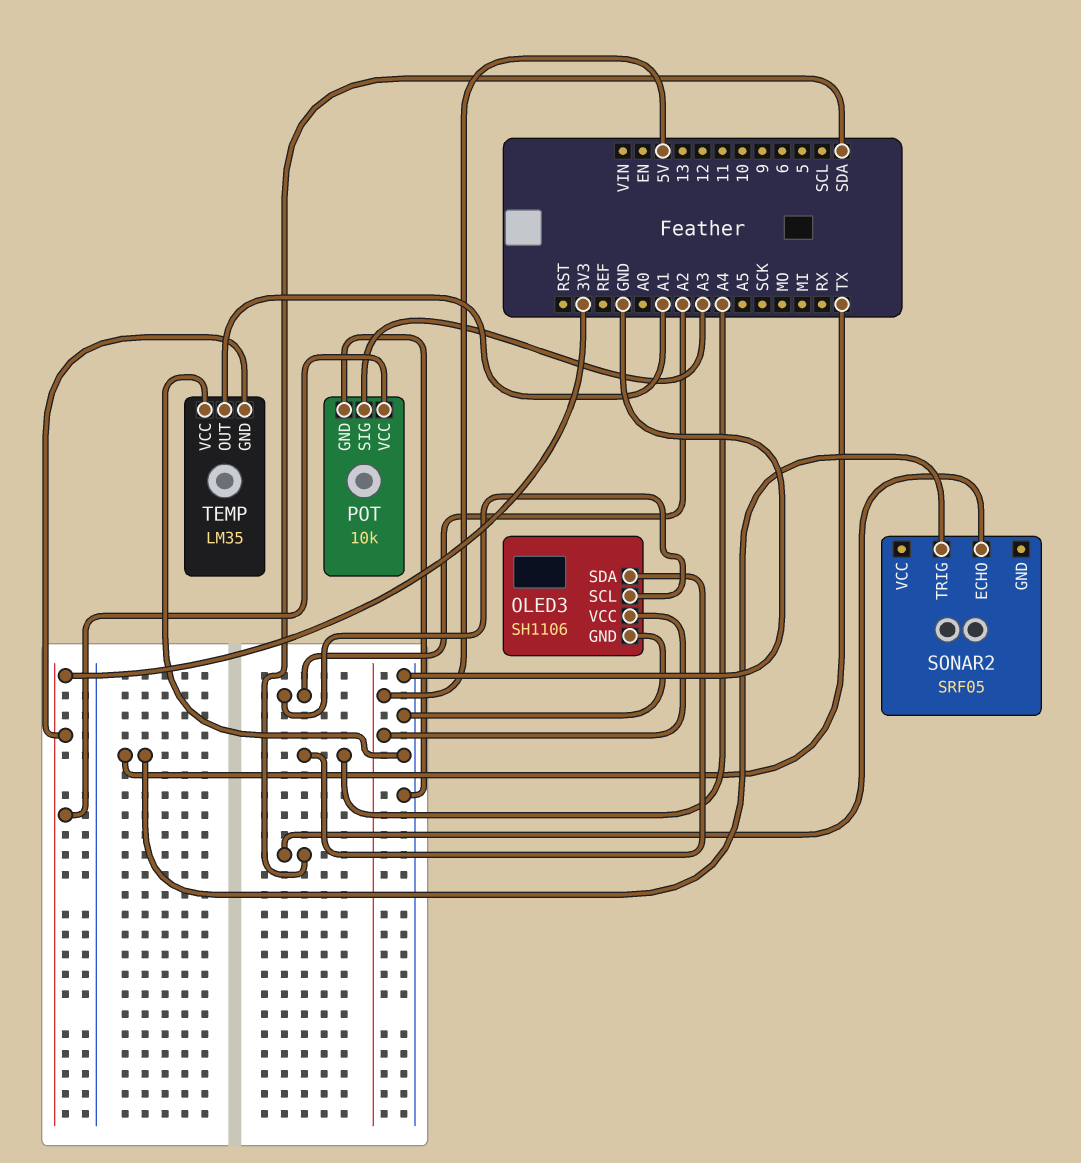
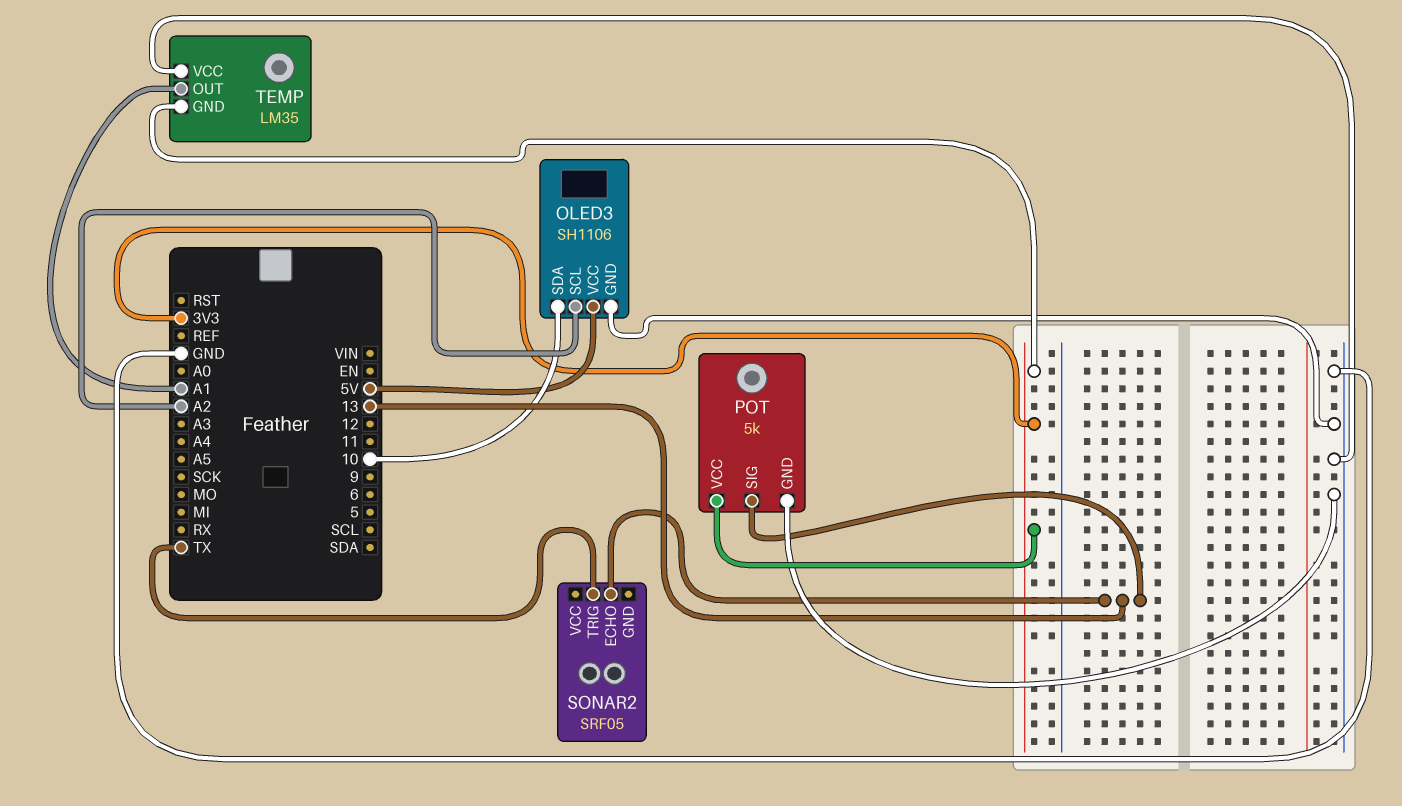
OLED3 pin SDA: A4 -> 10
POT: 10k -> 5k
POT pin SIG: A3 -> 13
SONAR2 pin ECHO: SDA -> 13

